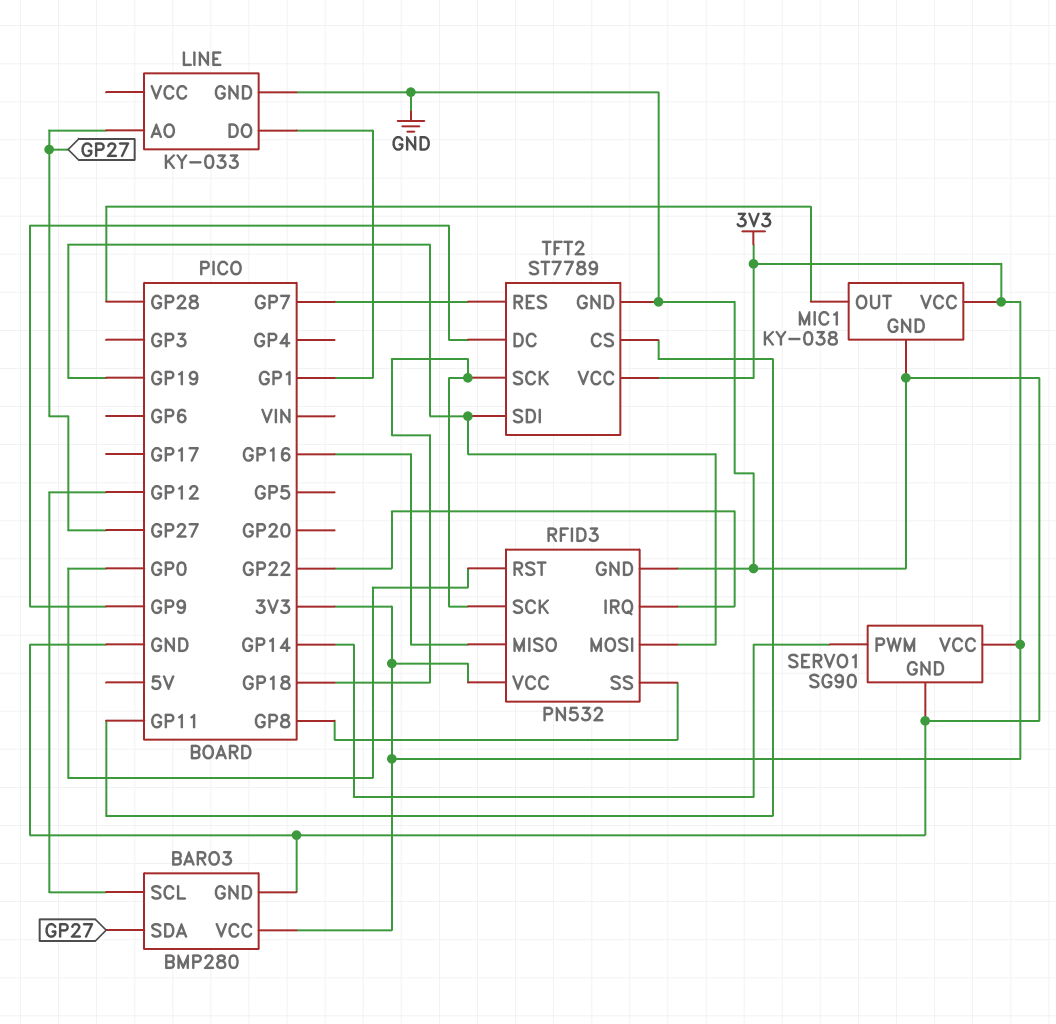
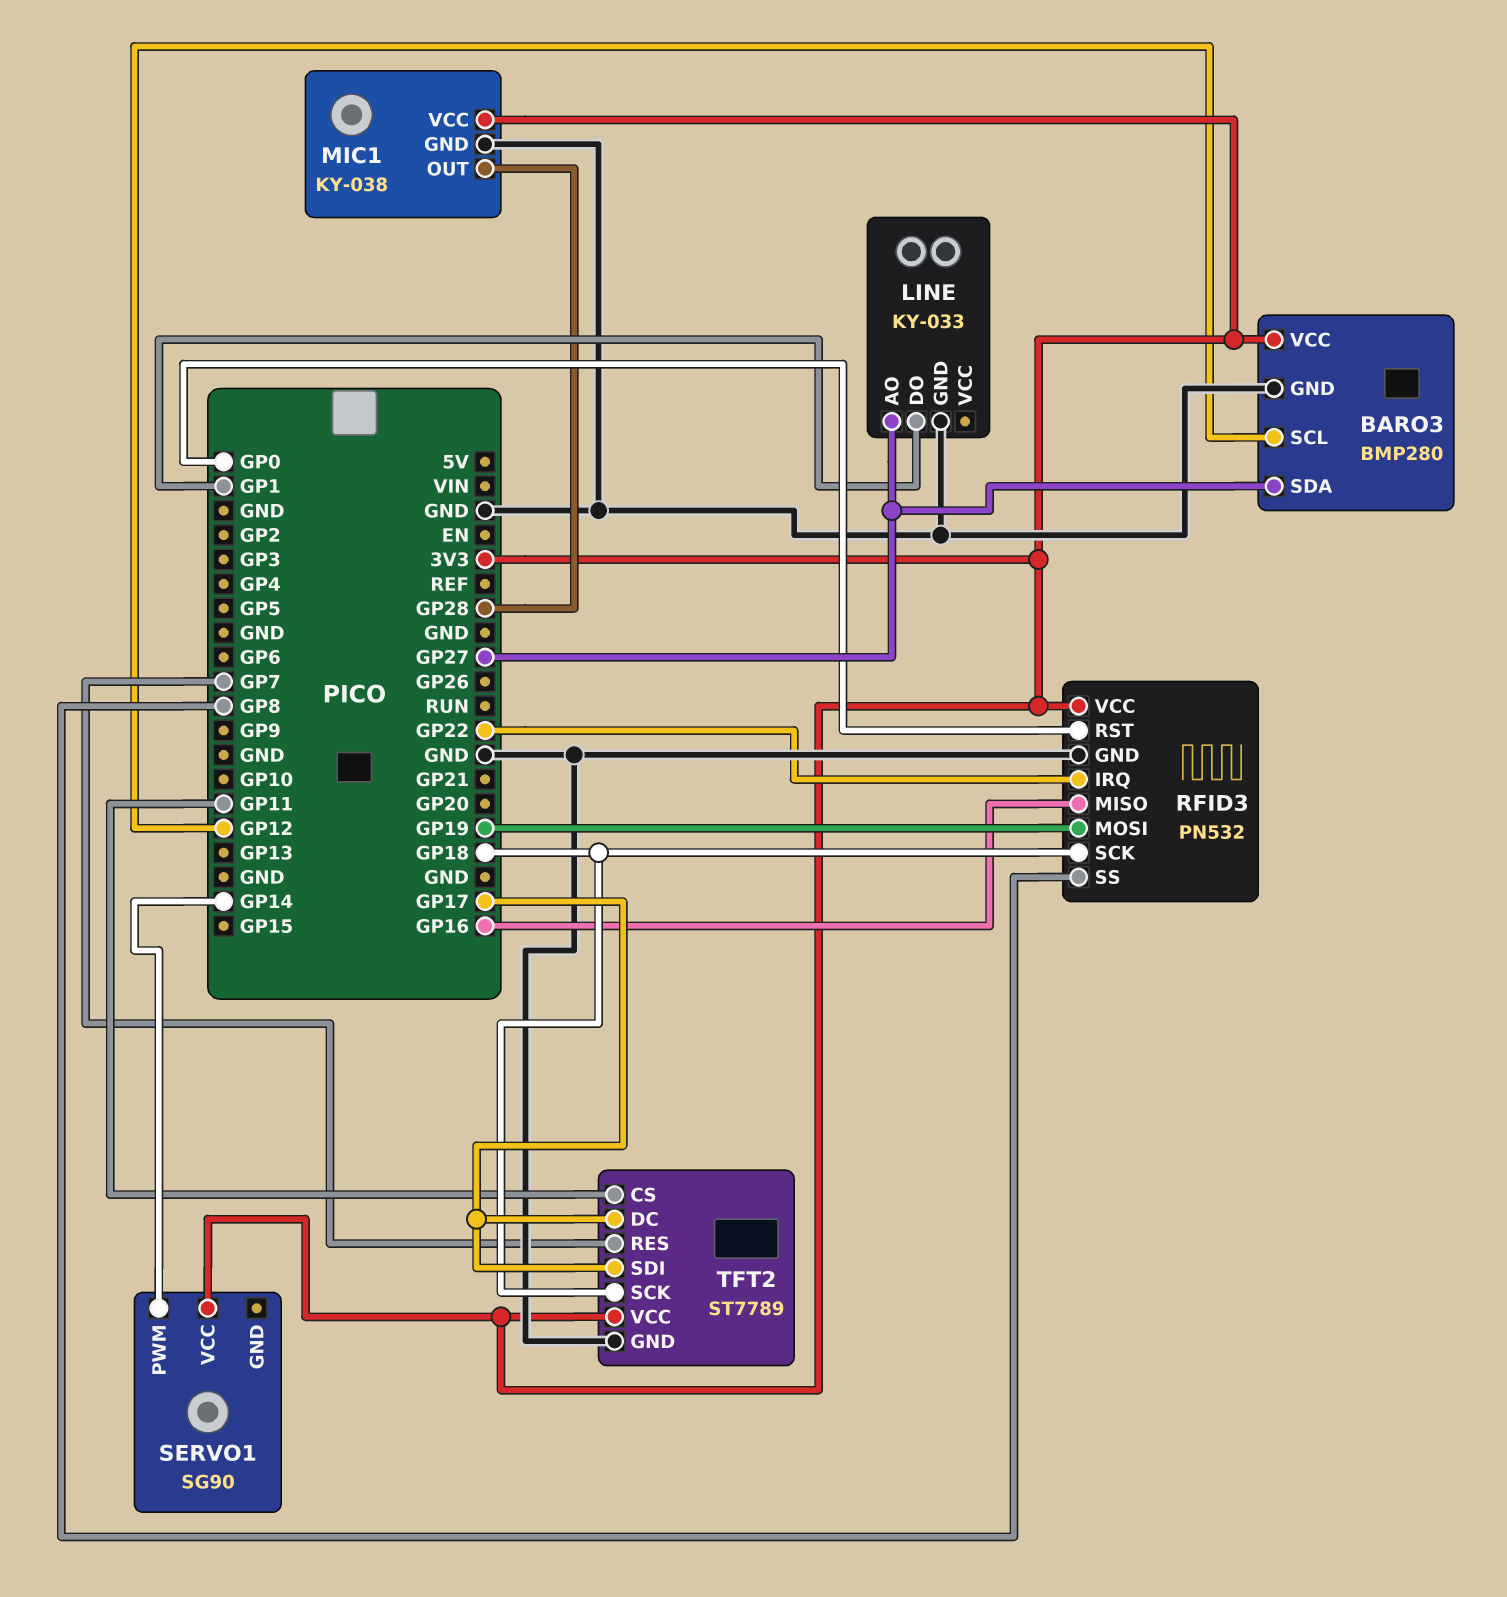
SERVO1 pin GND: GND -> none
TFT2 pin DC: GP9 -> GP17
TFT2 pin SDI: GP19 -> GP17

